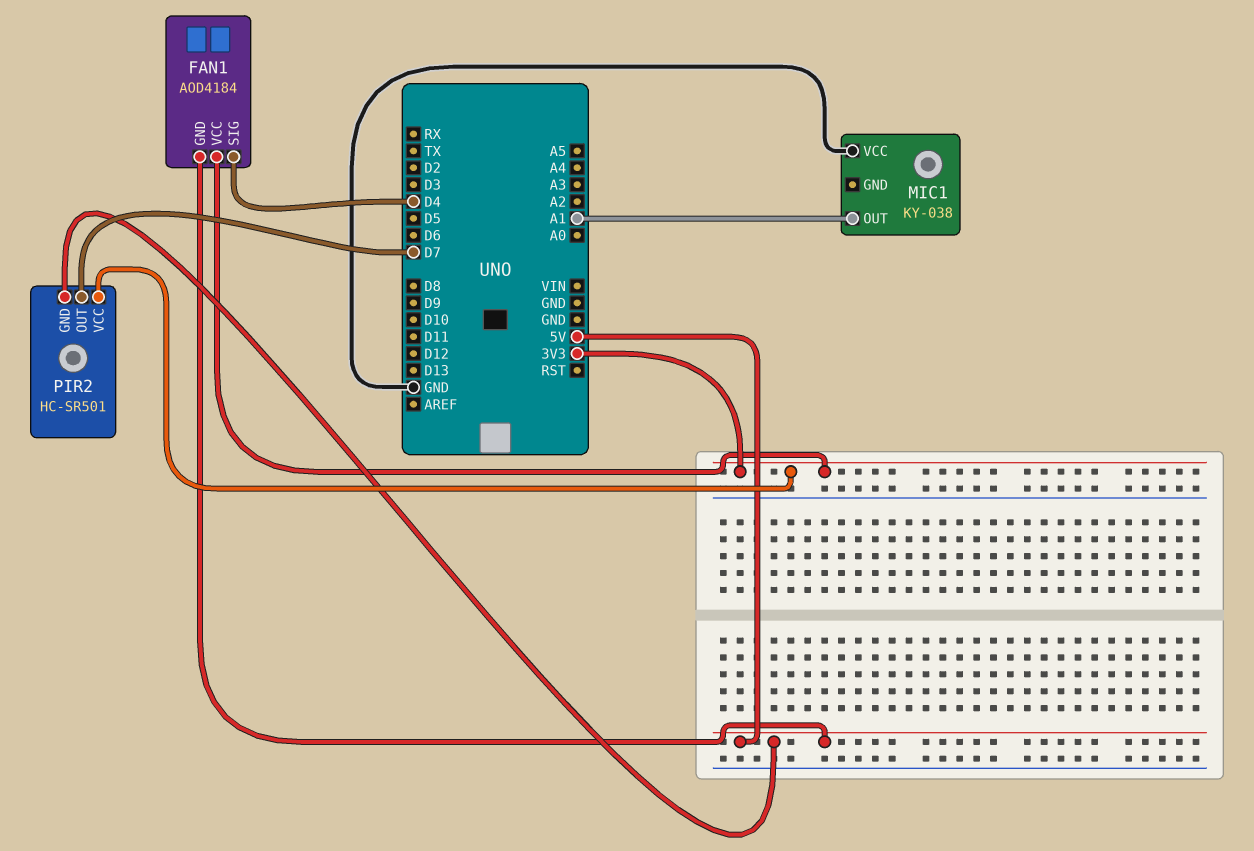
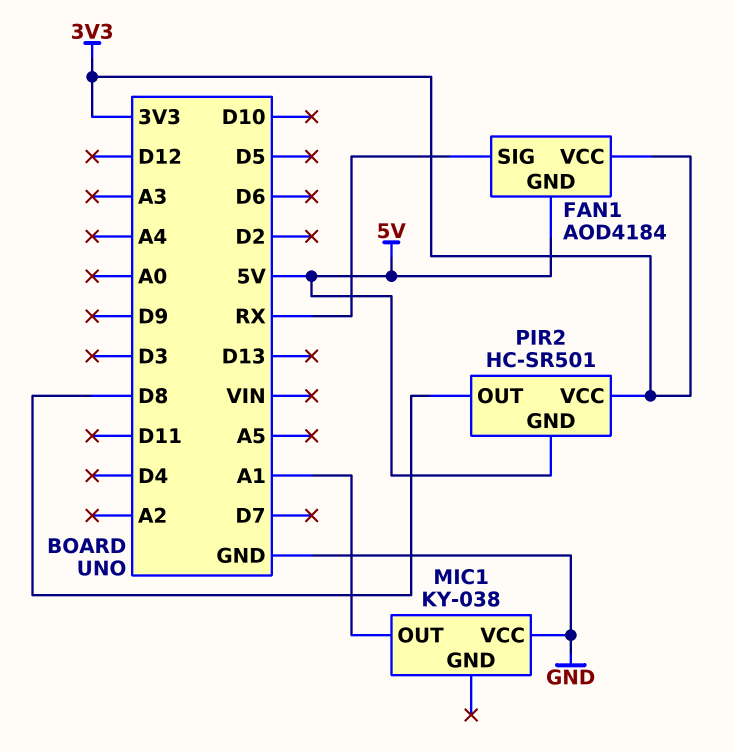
FAN1 pin SIG: D4 -> RX
PIR2 pin OUT: D7 -> D8

